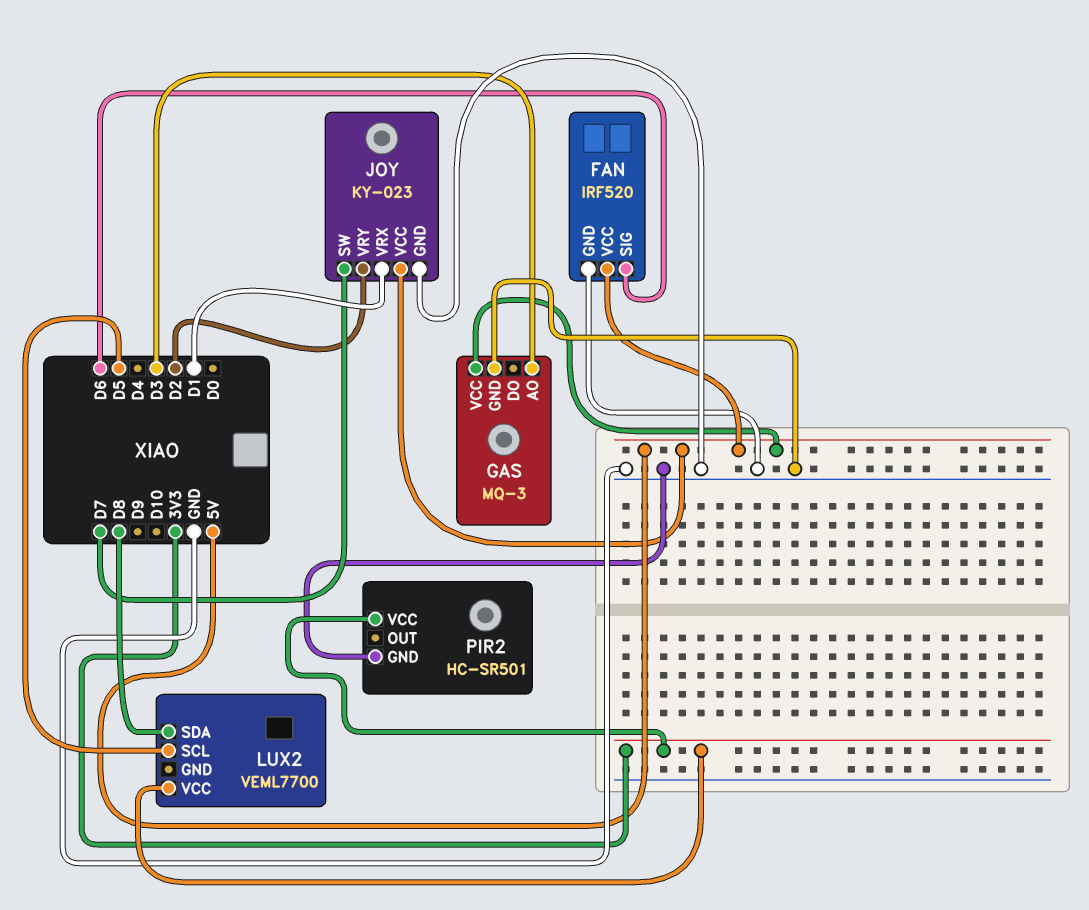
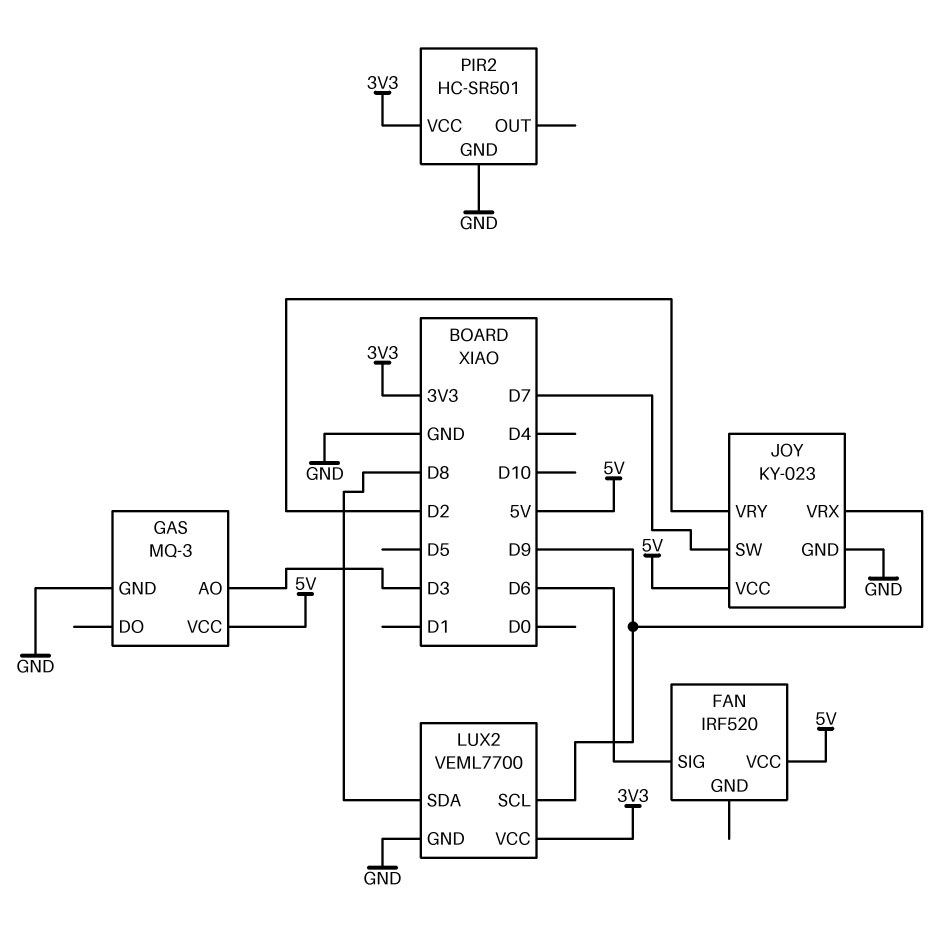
FAN pin GND: GND -> none
JOY pin VRX: D1 -> D9
LUX2 pin GND: none -> GND
LUX2 pin SCL: D5 -> D9

